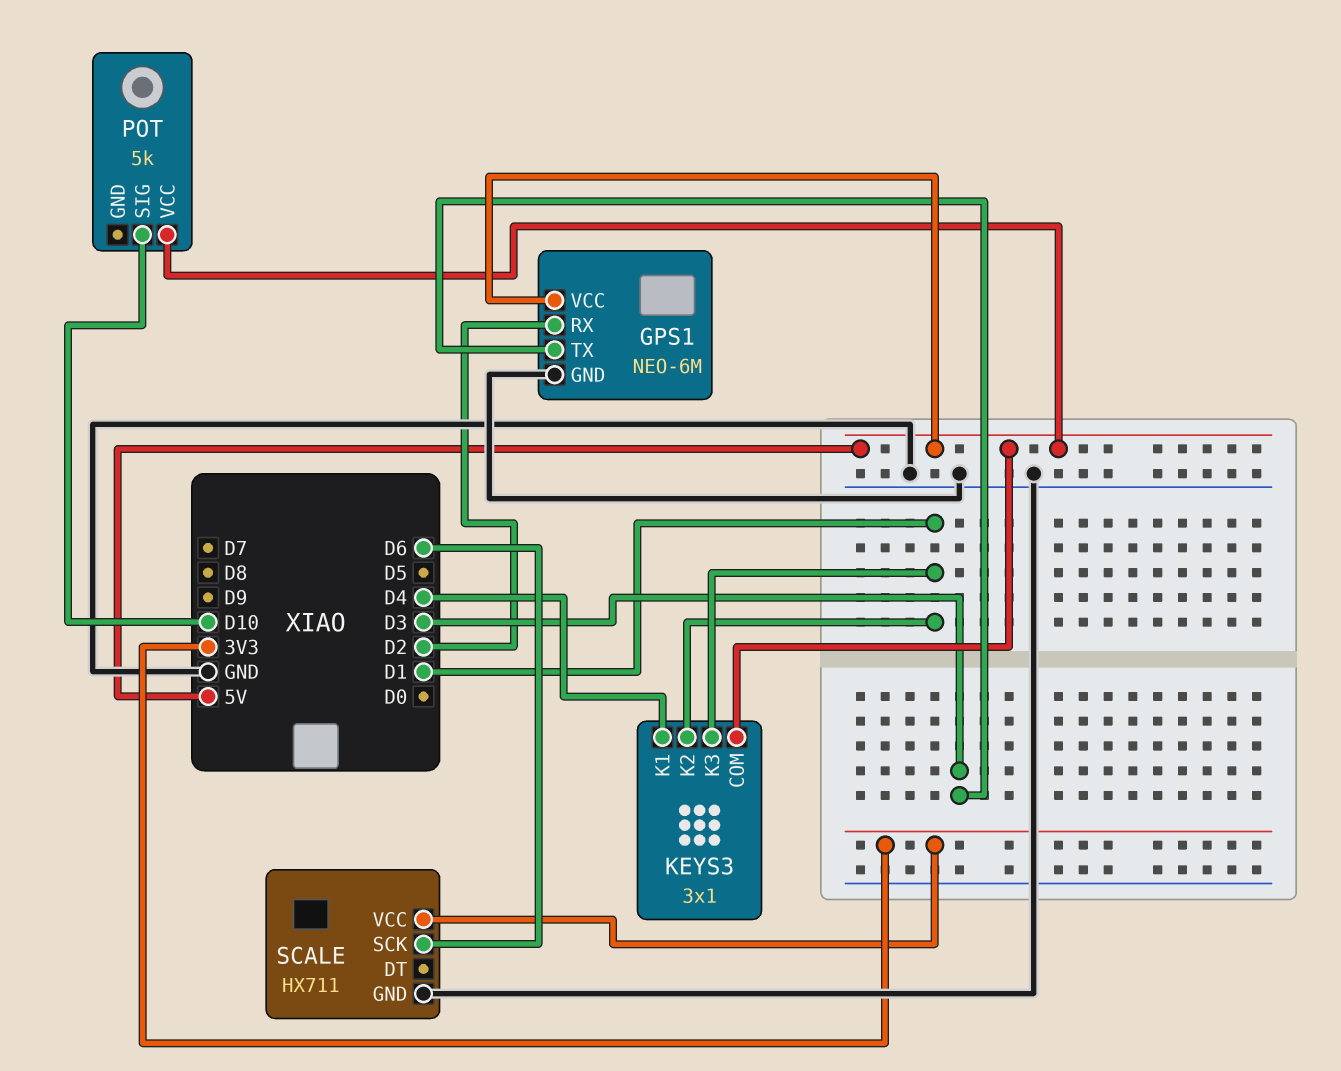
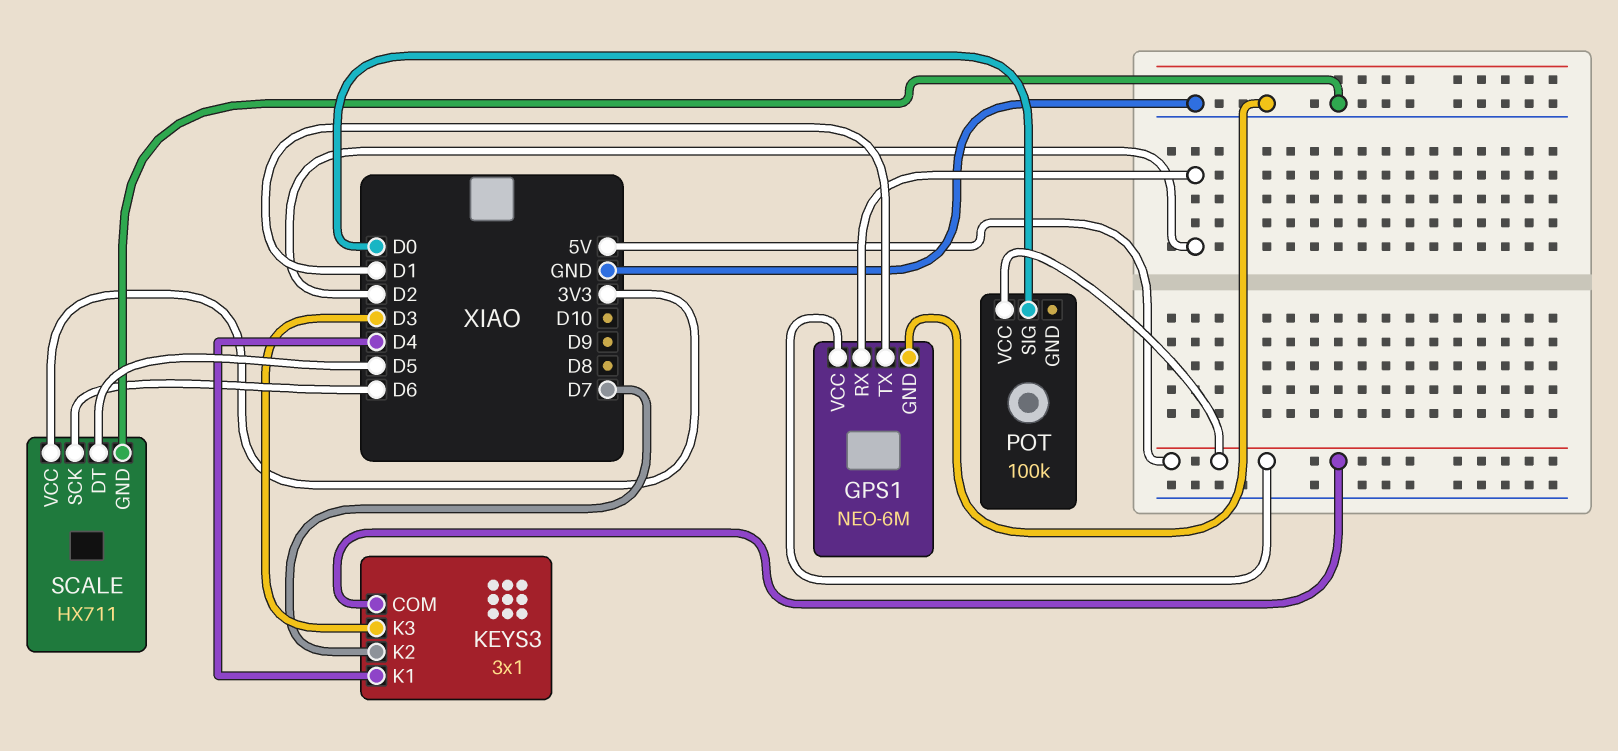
GPS1 pin TX: D3 -> D1
KEYS3 pin K2: D1 -> D7
KEYS3 pin K3: D1 -> D3
POT: 5k -> 100k
POT pin SIG: D10 -> D0
SCALE pin DT: none -> D5

